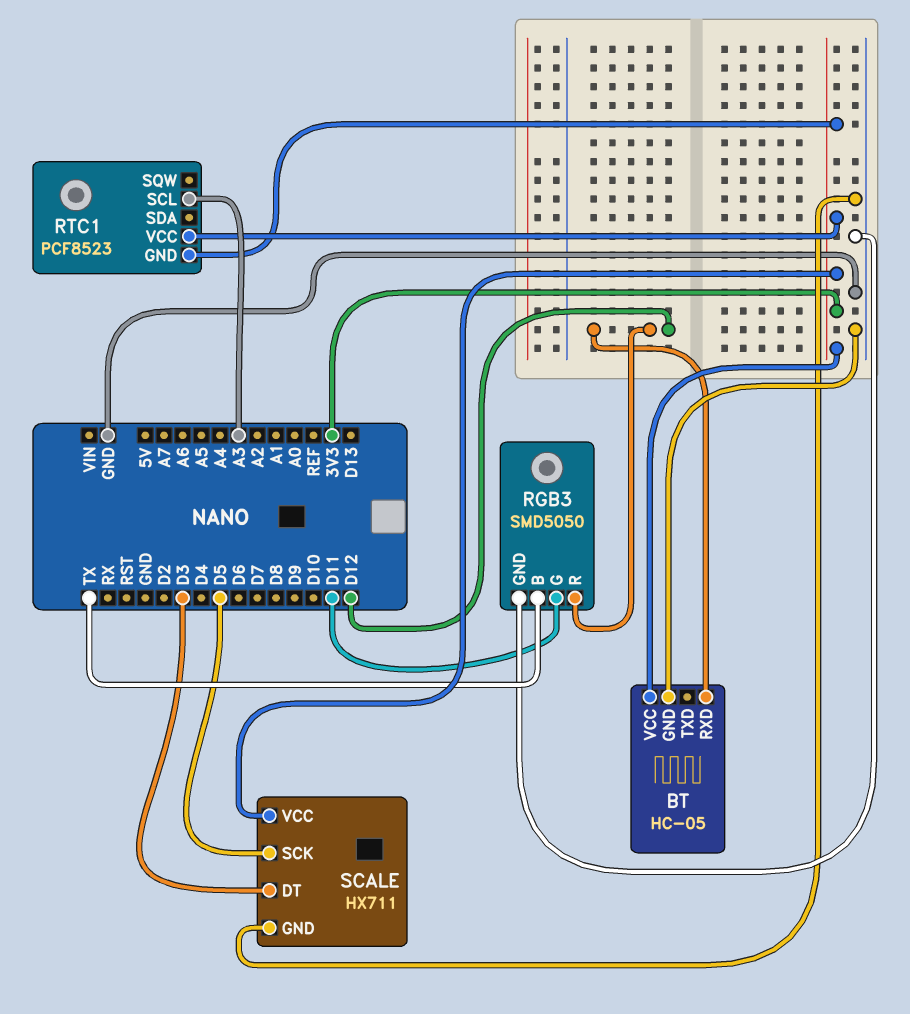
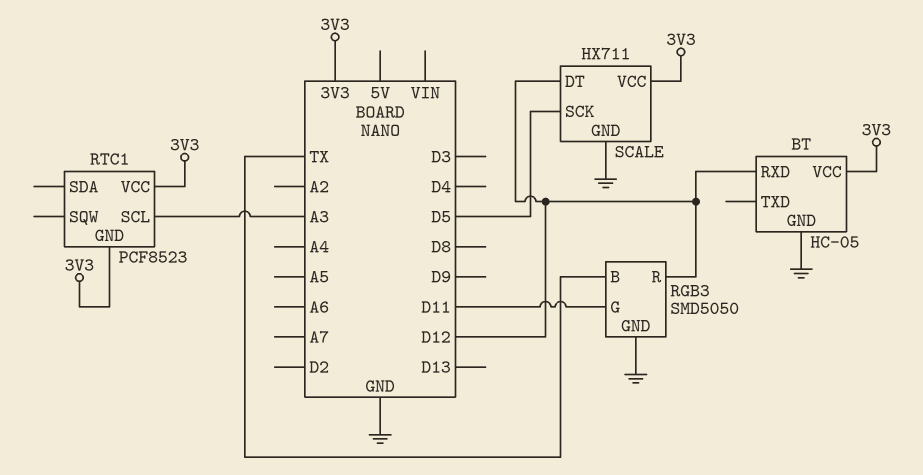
SCALE pin DT: D3 -> D12

